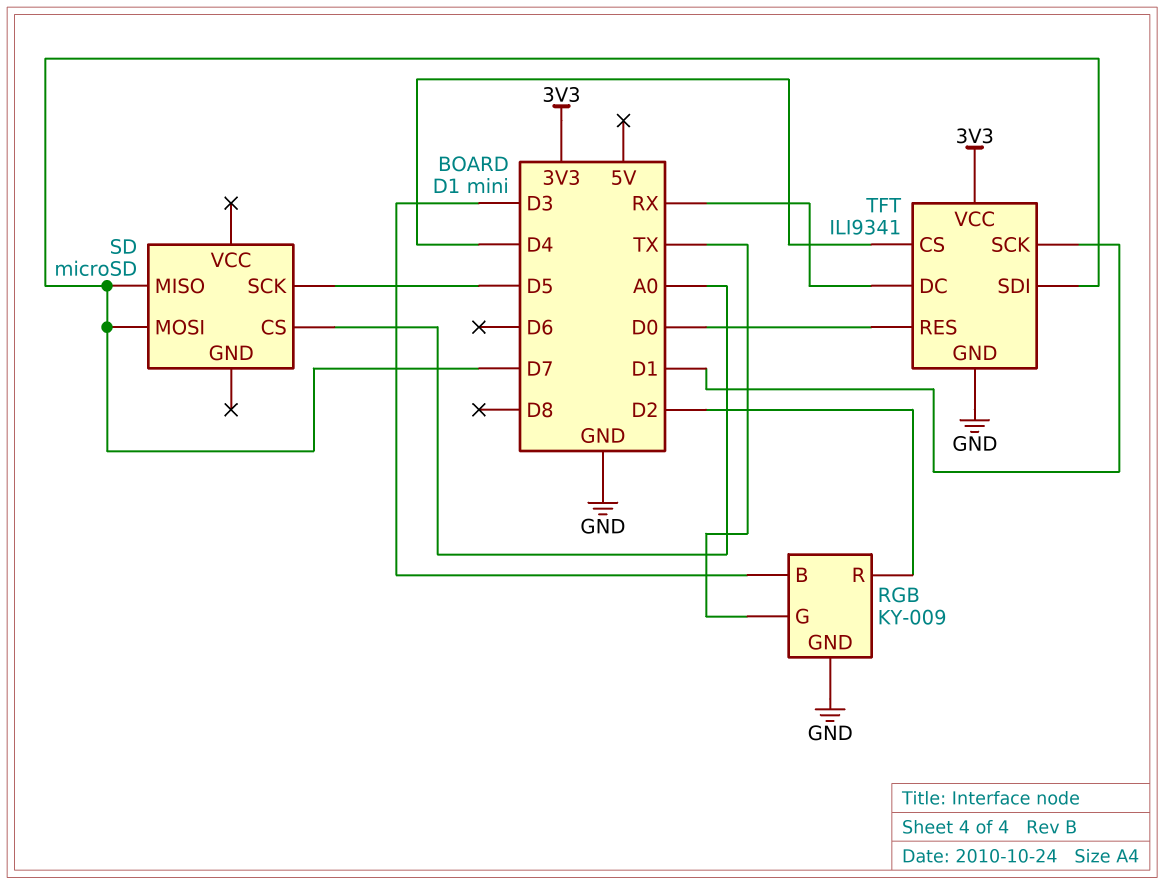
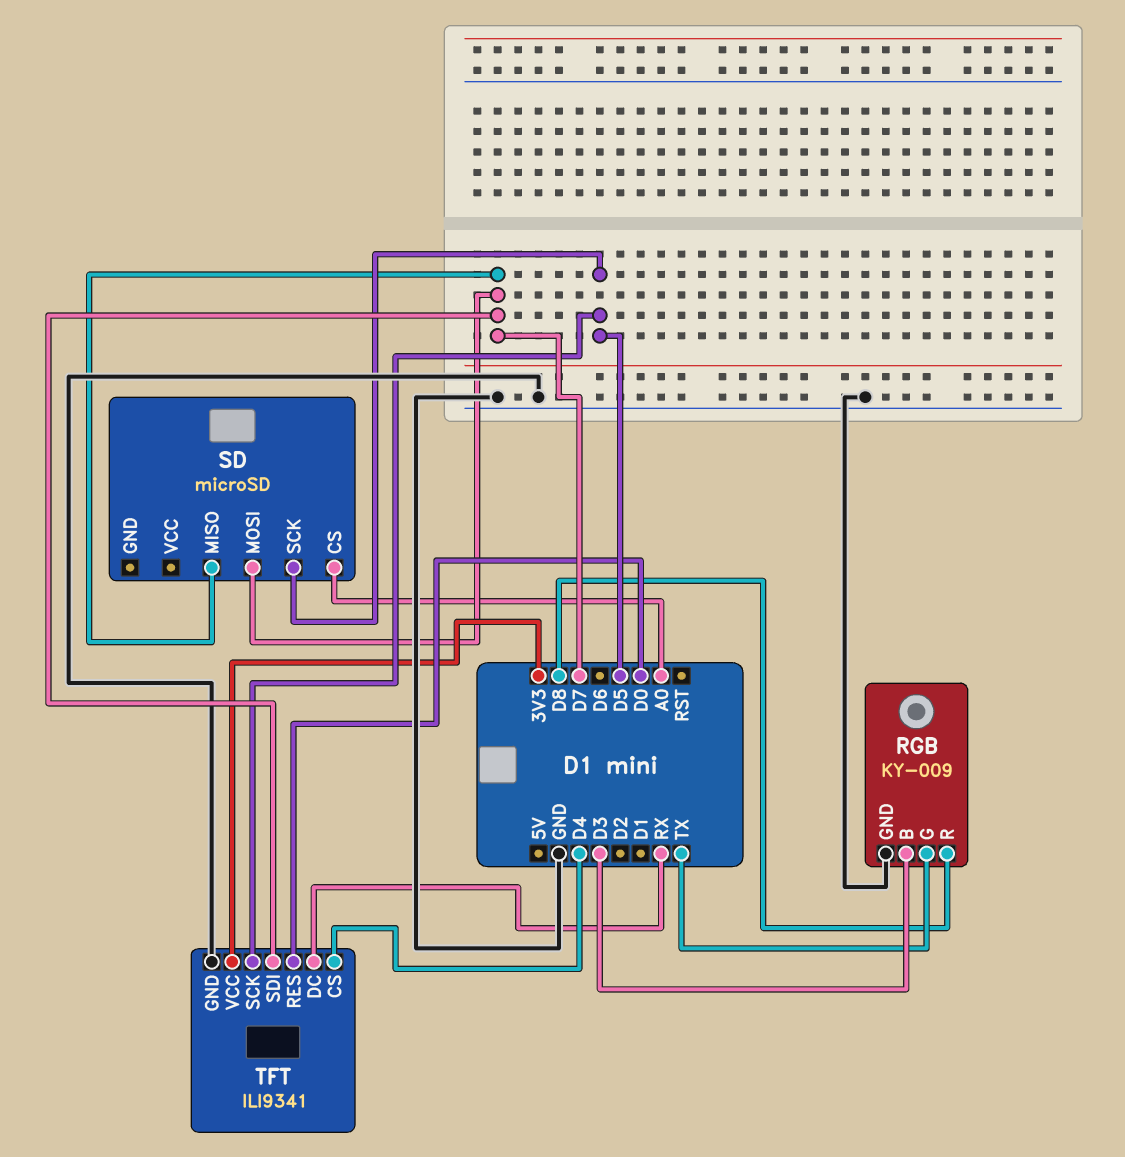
RGB pin R: D2 -> D8
TFT pin SCK: D1 -> D5

